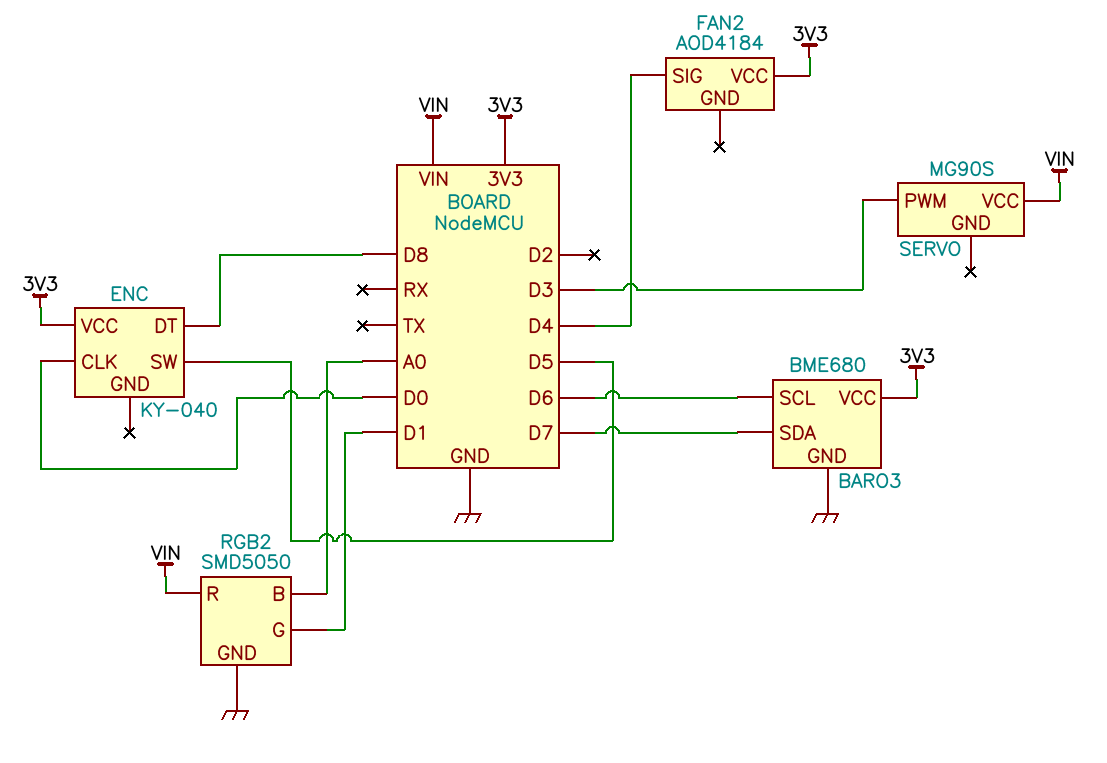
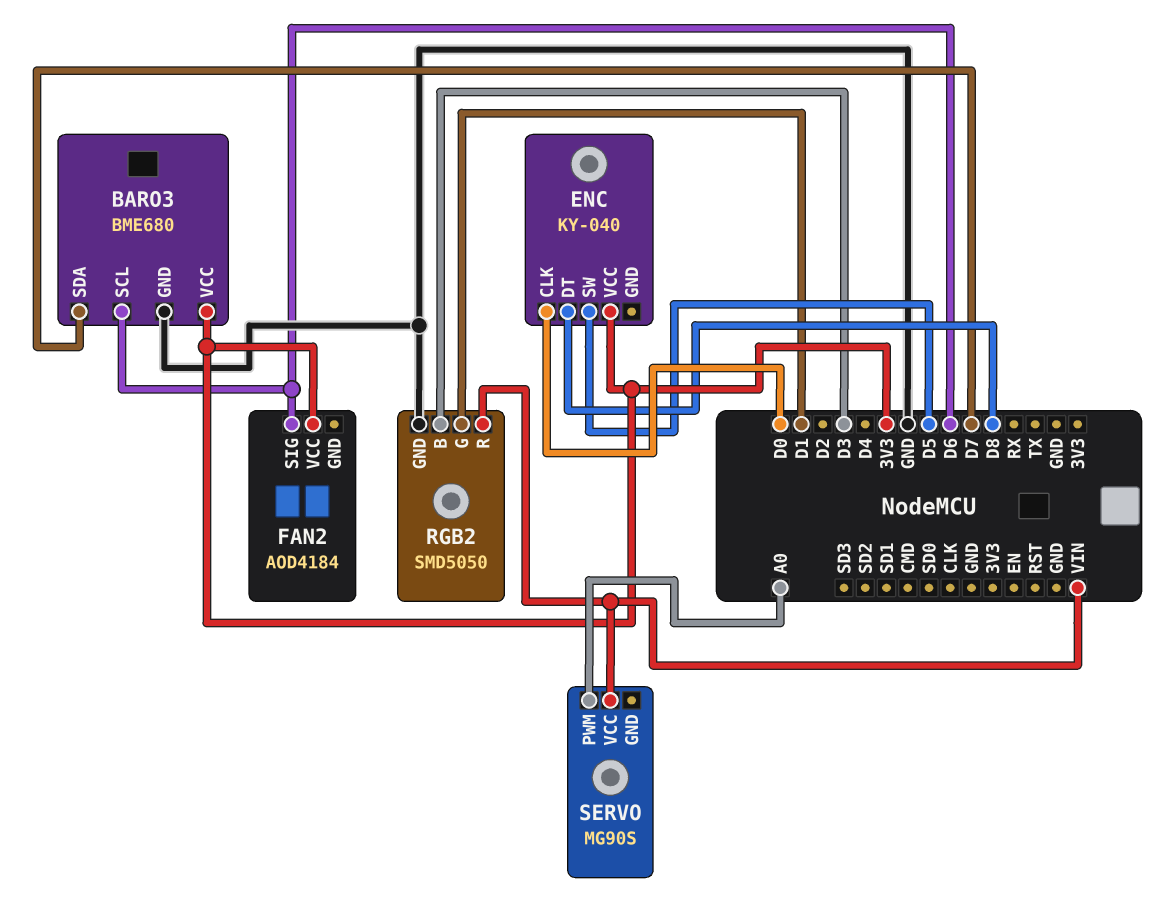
FAN2 pin SIG: D4 -> D6
RGB2 pin B: A0 -> D3
SERVO pin PWM: D3 -> A0

